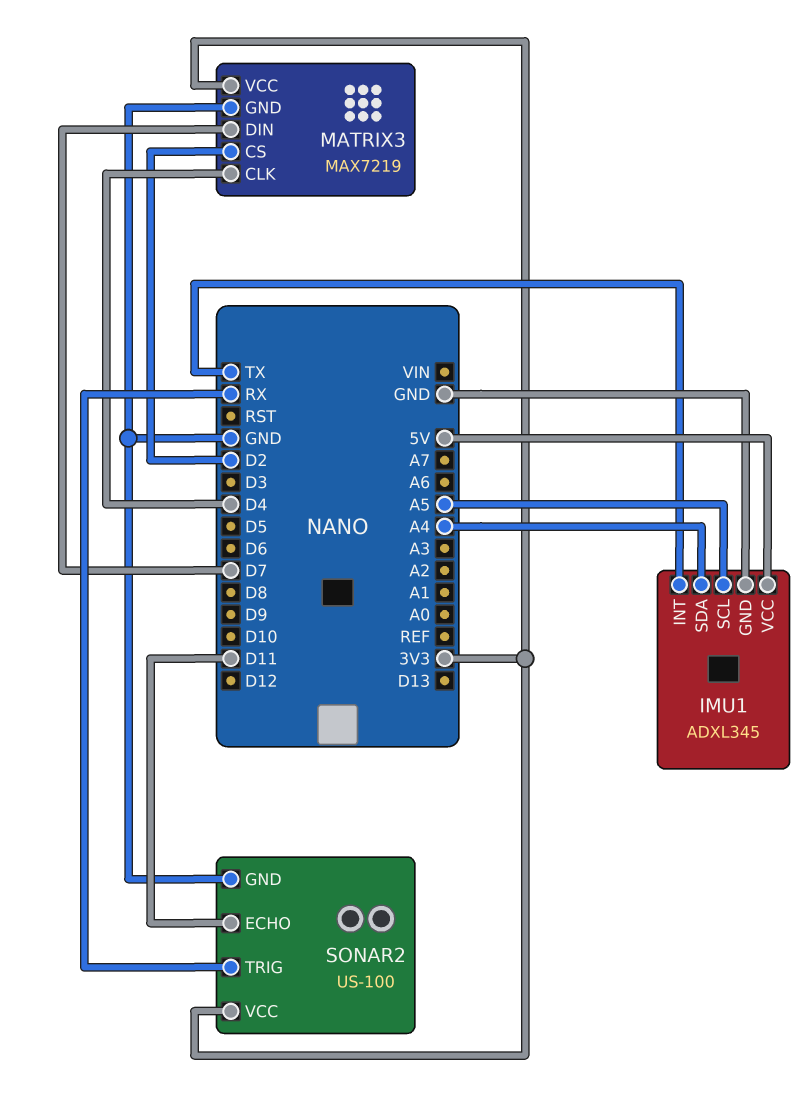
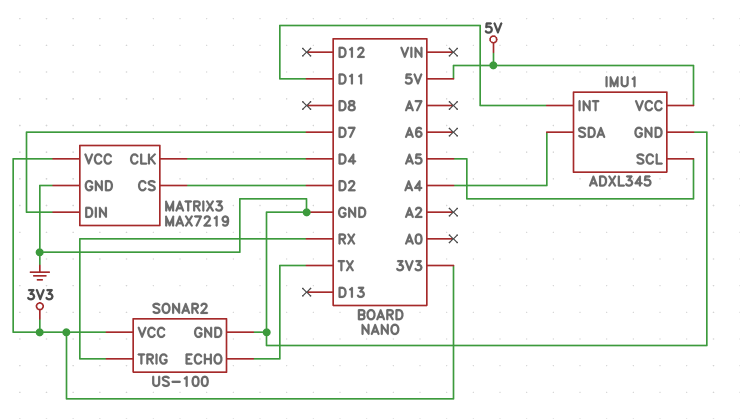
IMU1 pin INT: TX -> D11
SONAR2 pin ECHO: D11 -> TX

